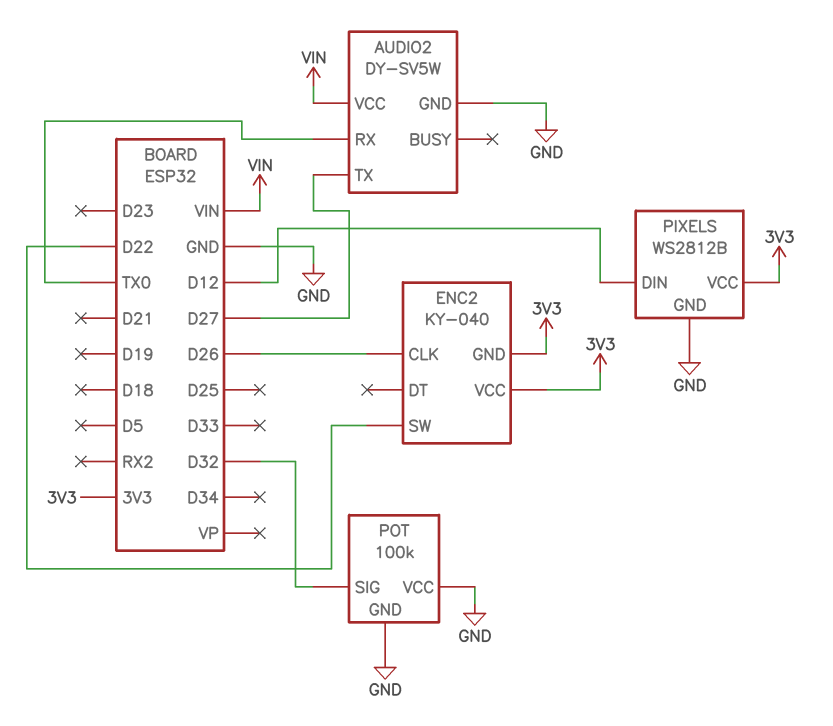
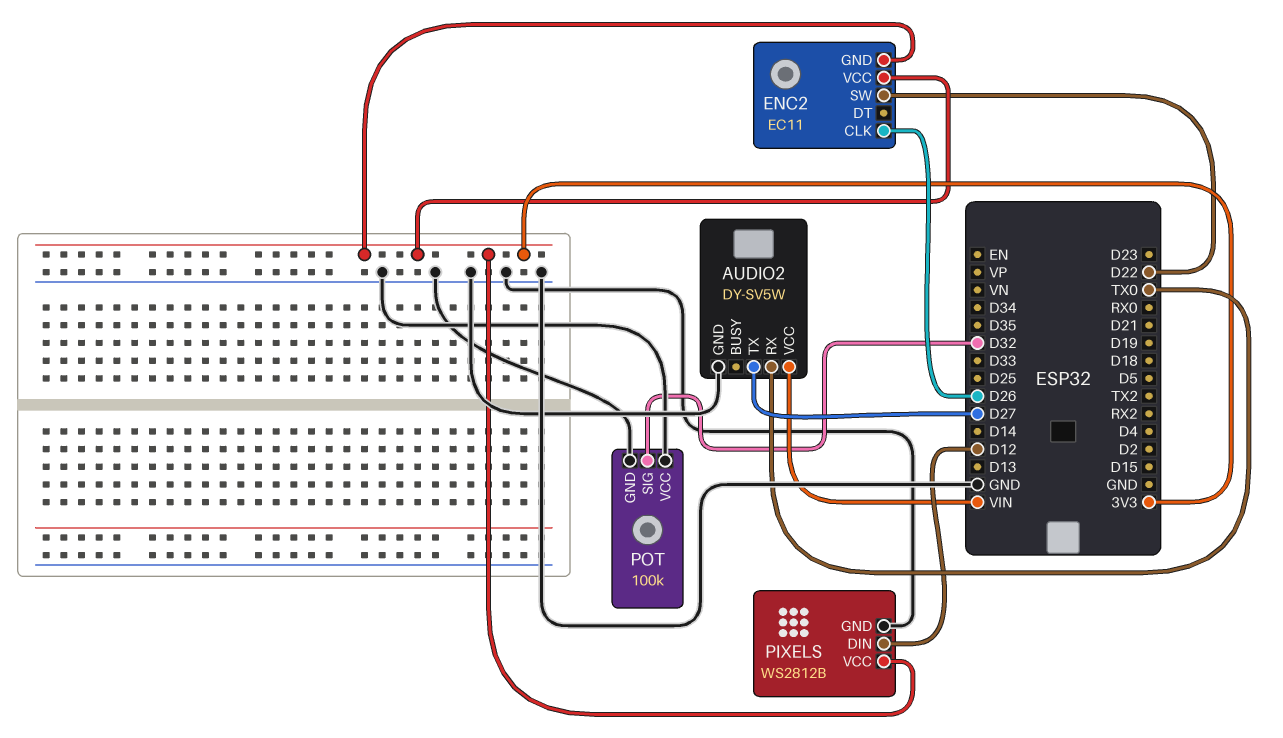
ENC2: KY-040 -> EC11

